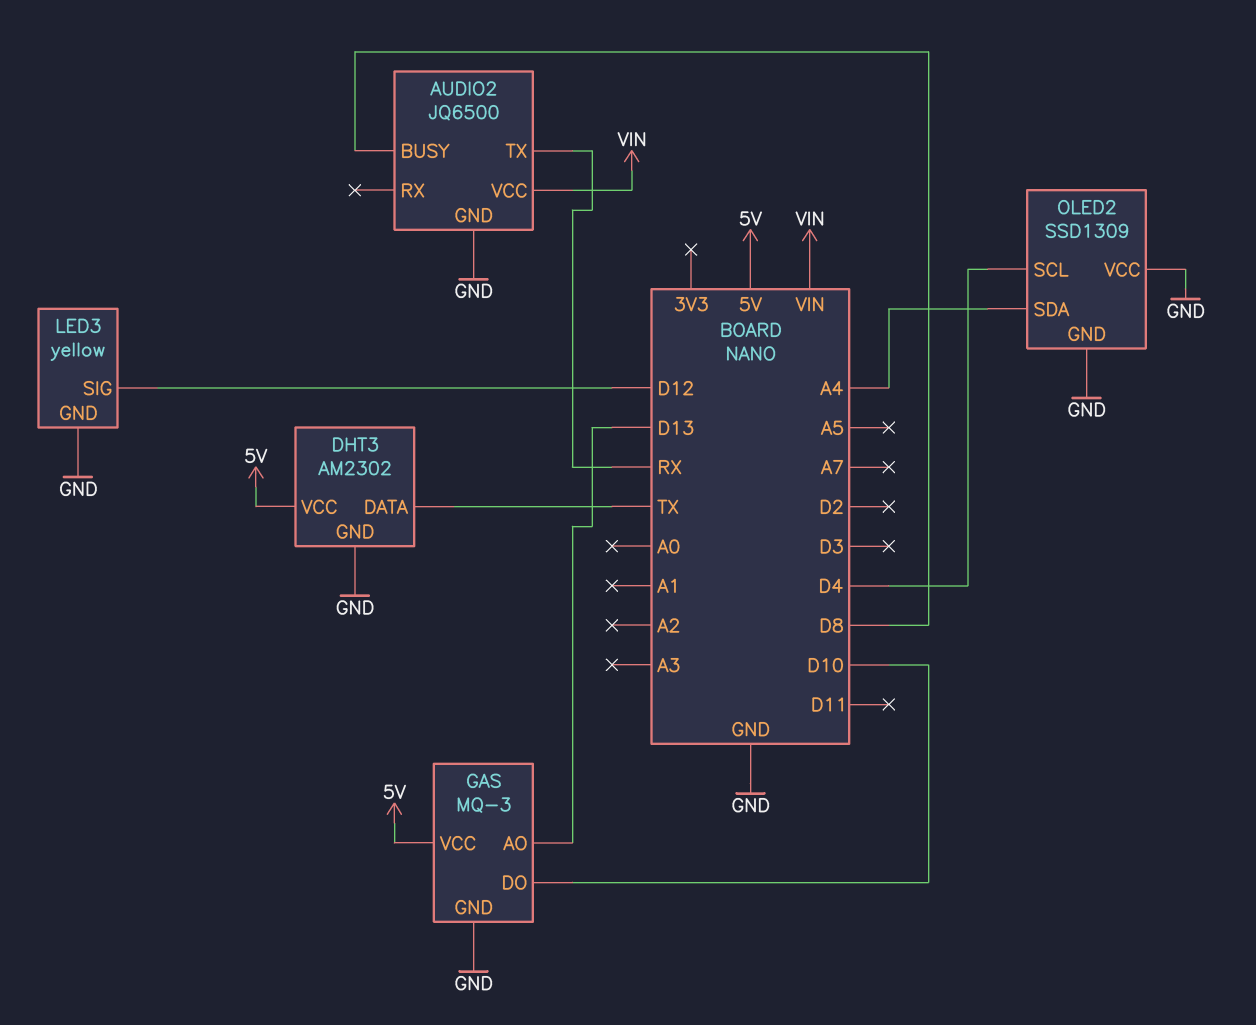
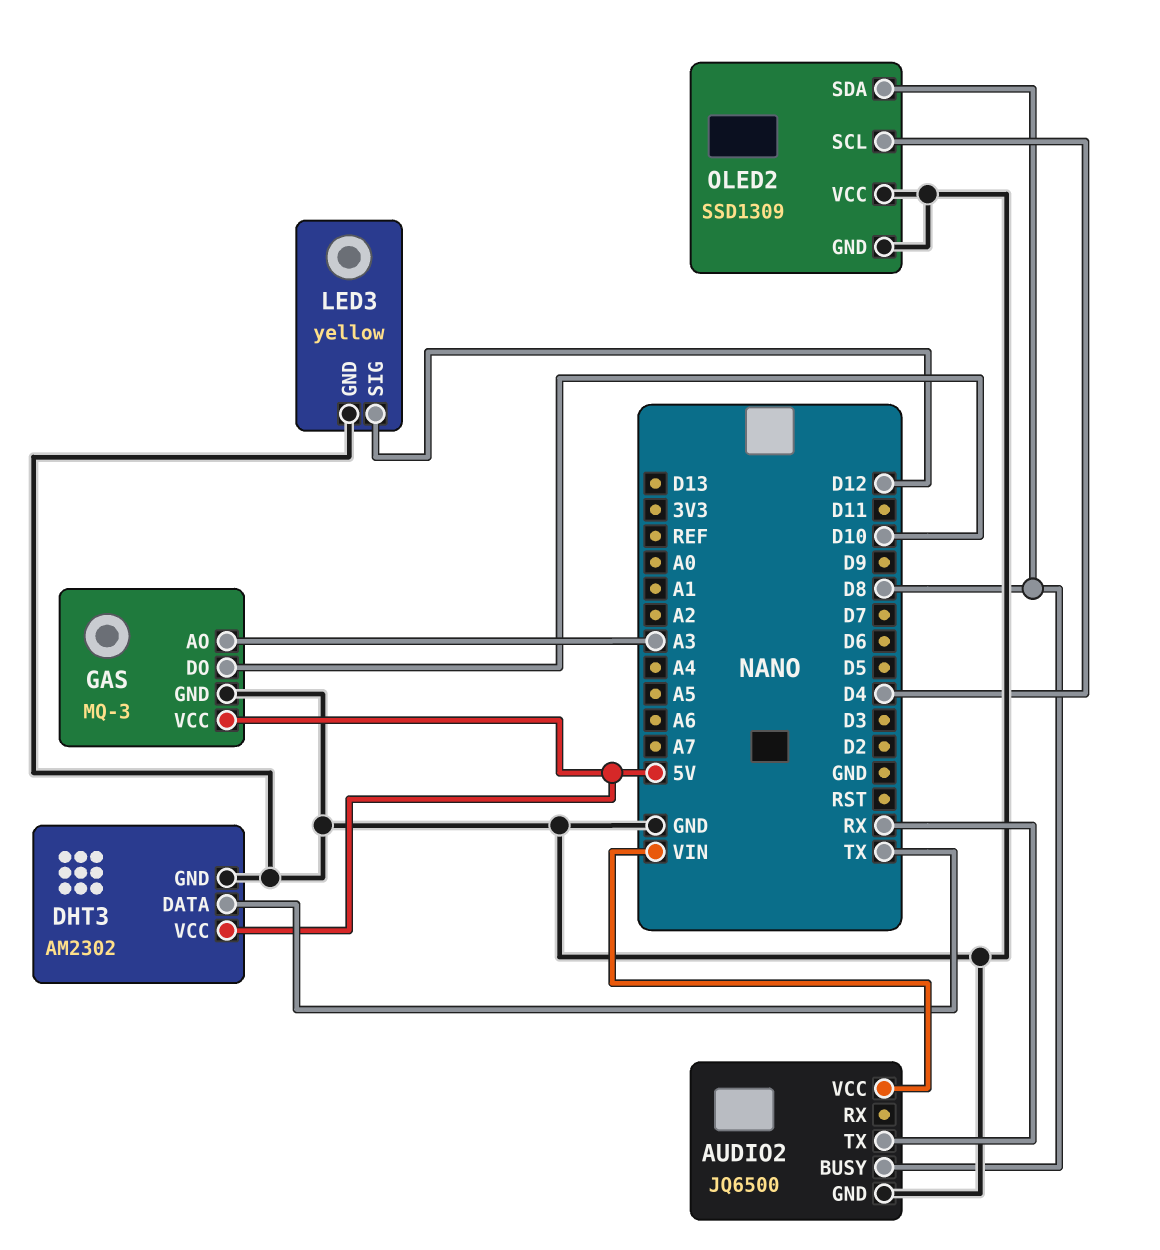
GAS pin AO: D13 -> A3
OLED2 pin SDA: A4 -> D8

